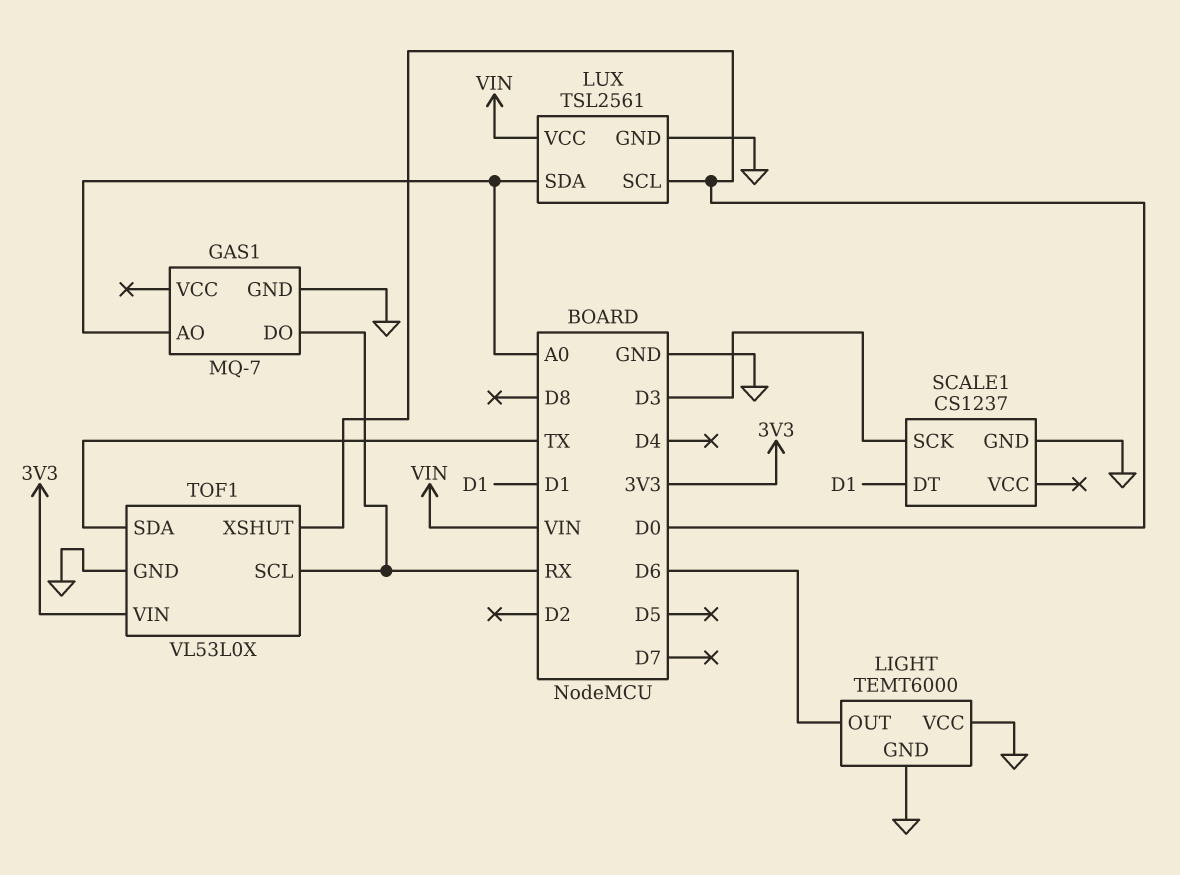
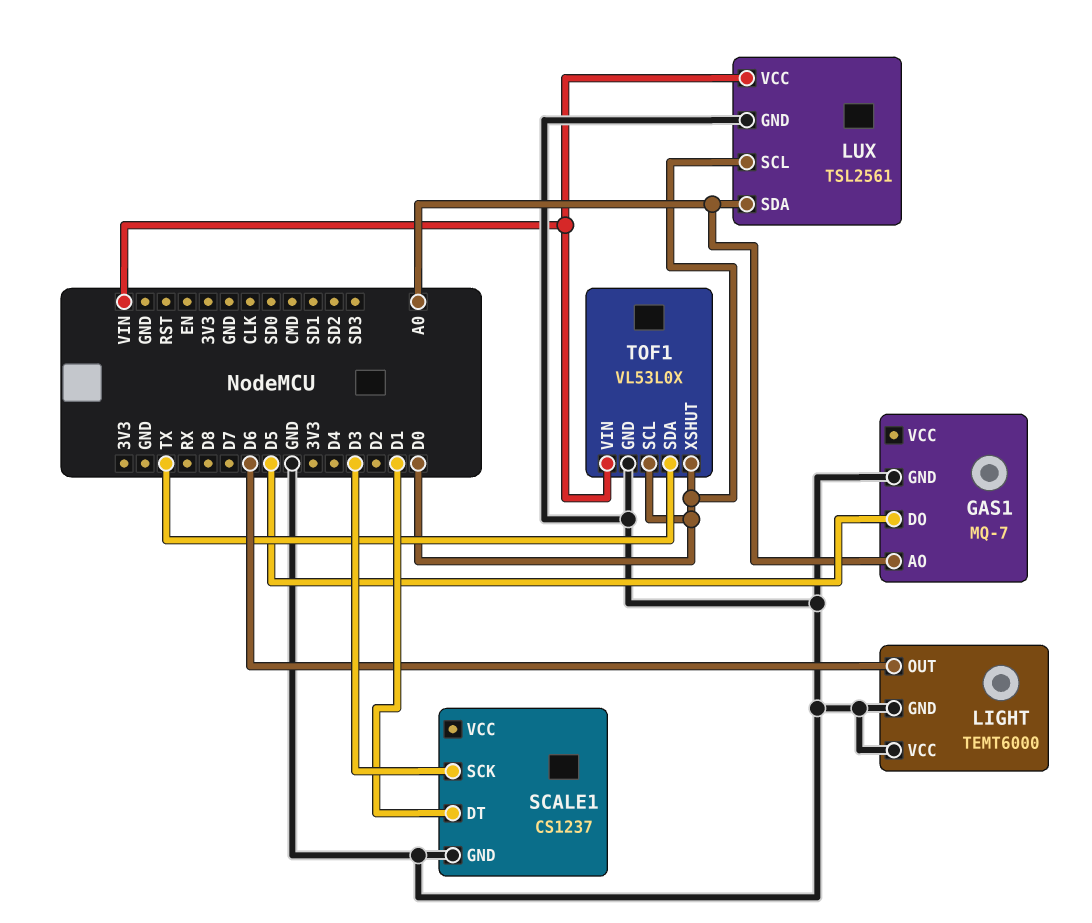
GAS1 pin DO: RX -> D5
TOF1 pin SCL: RX -> D0
TOF1 pin VIN: 3V3 -> VIN

